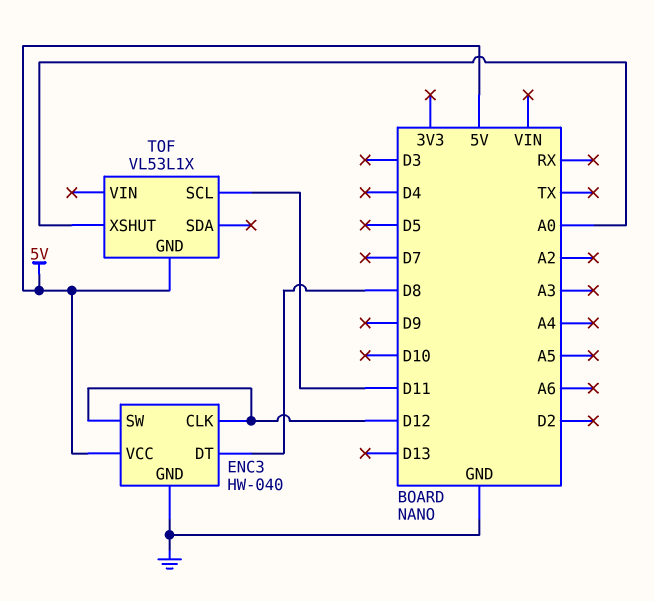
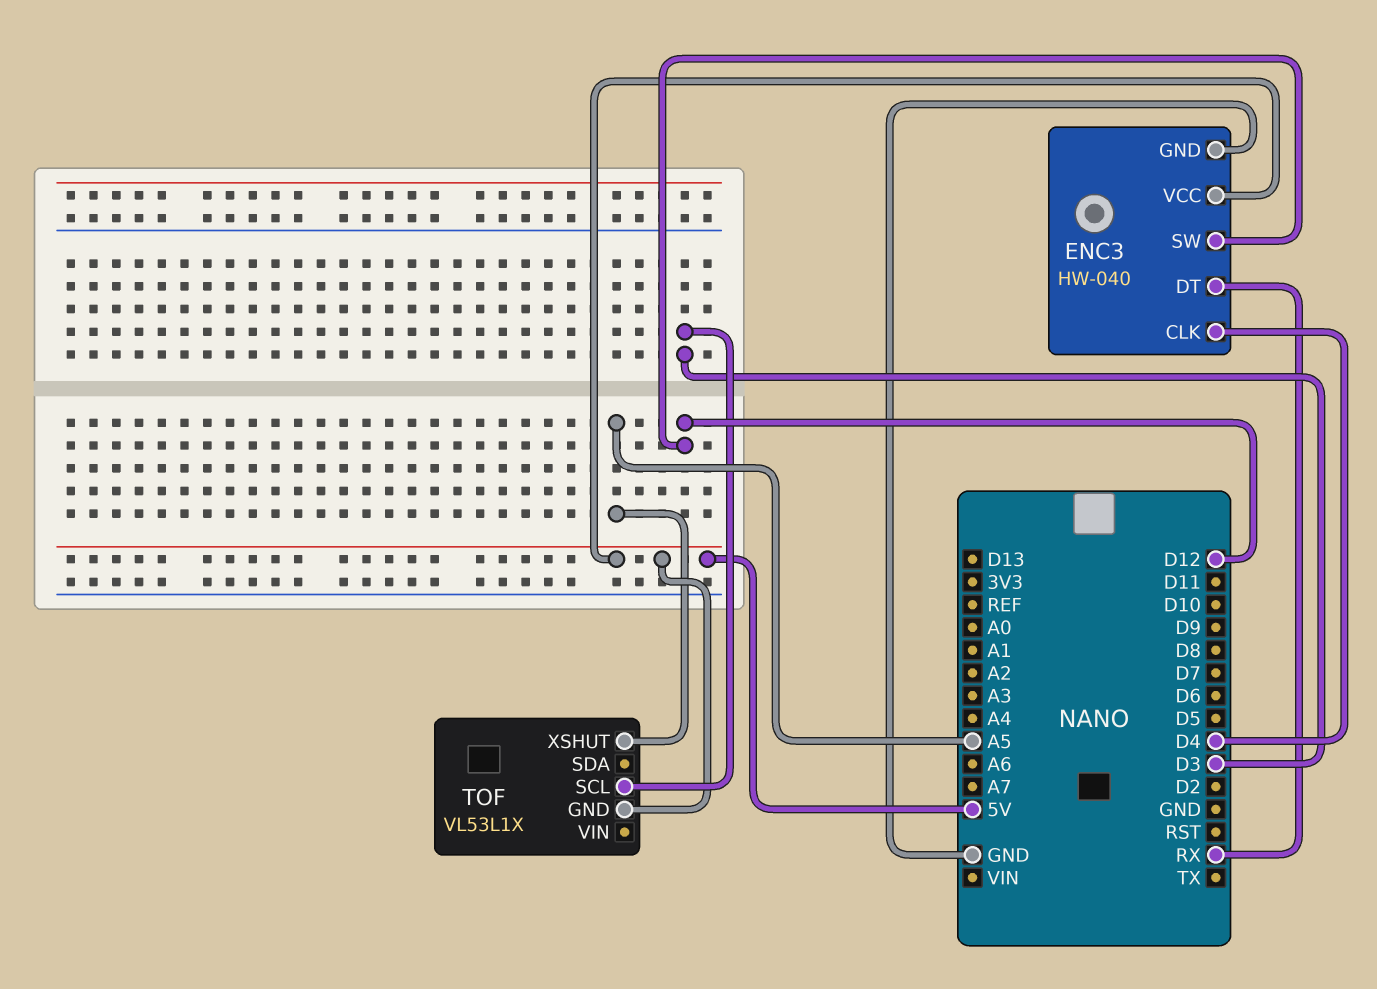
ENC3 pin CLK: D12 -> D4
ENC3 pin DT: D8 -> RX
TOF pin SCL: D11 -> D3
TOF pin XSHUT: A0 -> A5

